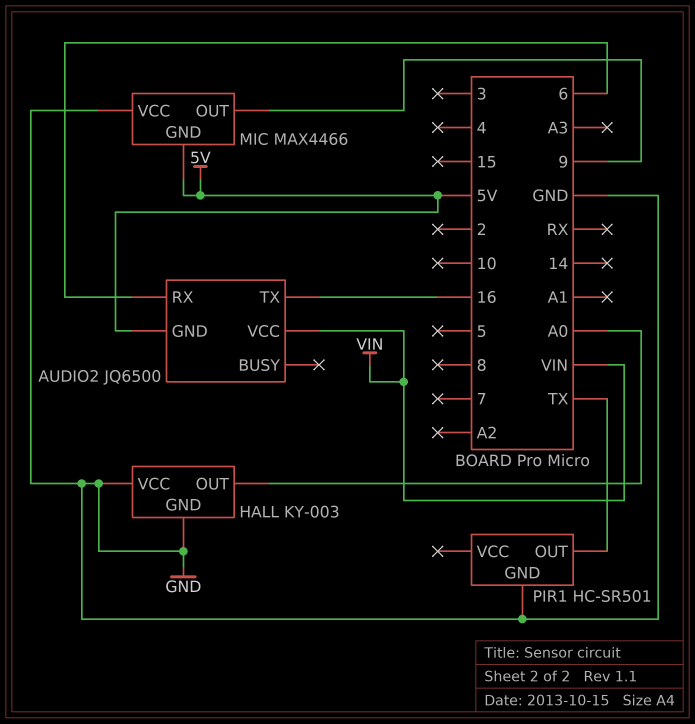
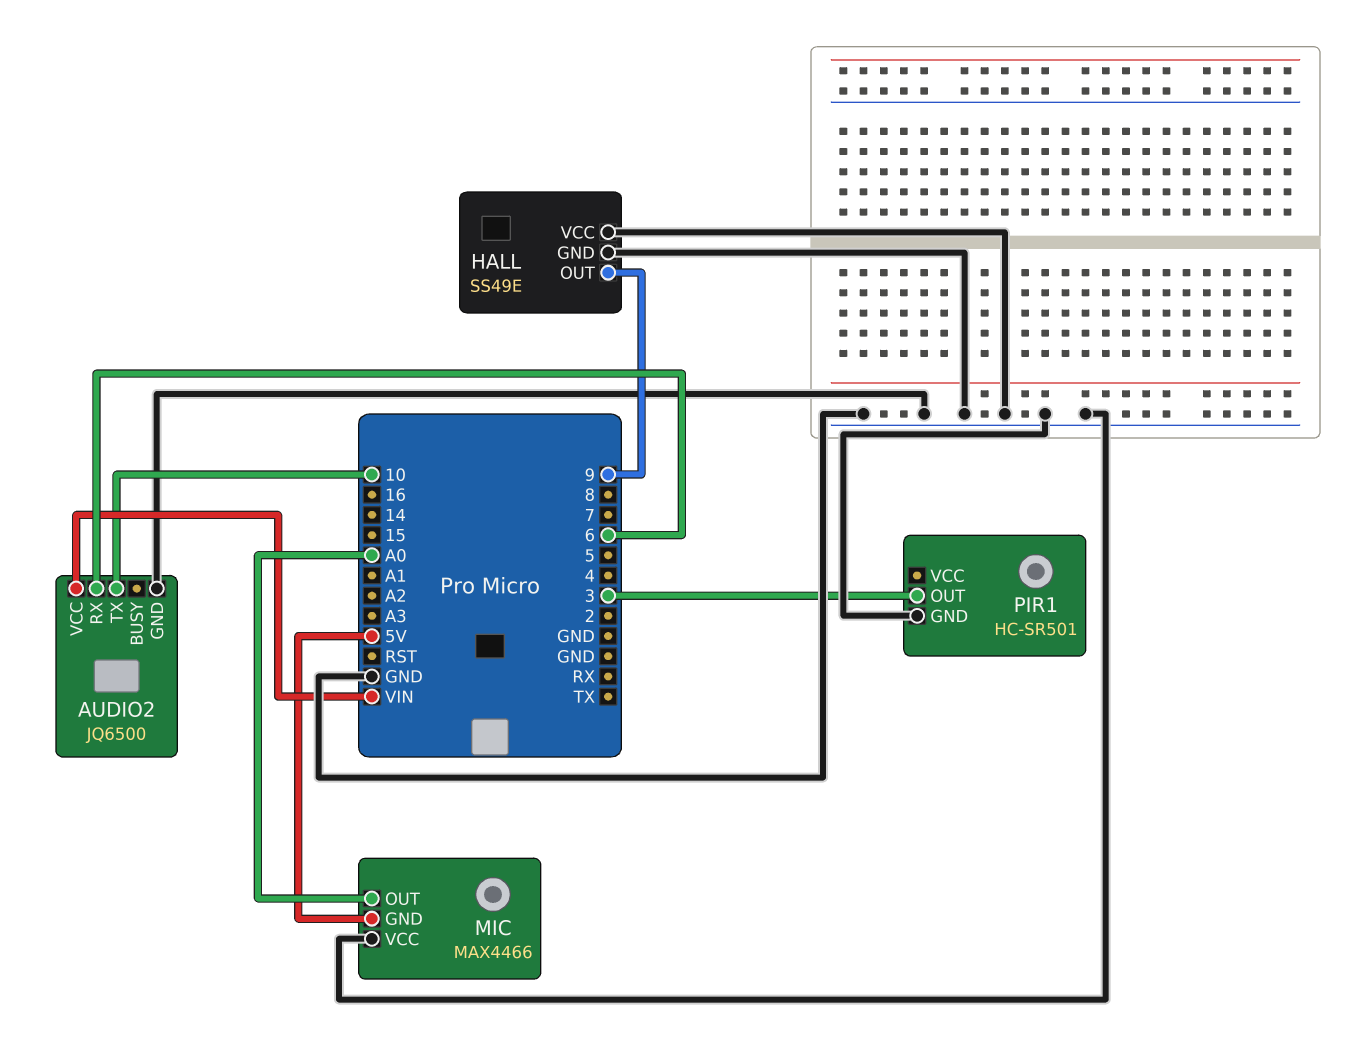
AUDIO2 pin GND: 5V -> GND
AUDIO2 pin TX: 16 -> 10
HALL: KY-003 -> SS49E
HALL pin OUT: A0 -> 9
MIC pin OUT: 9 -> A0
PIR1 pin OUT: TX -> 3

